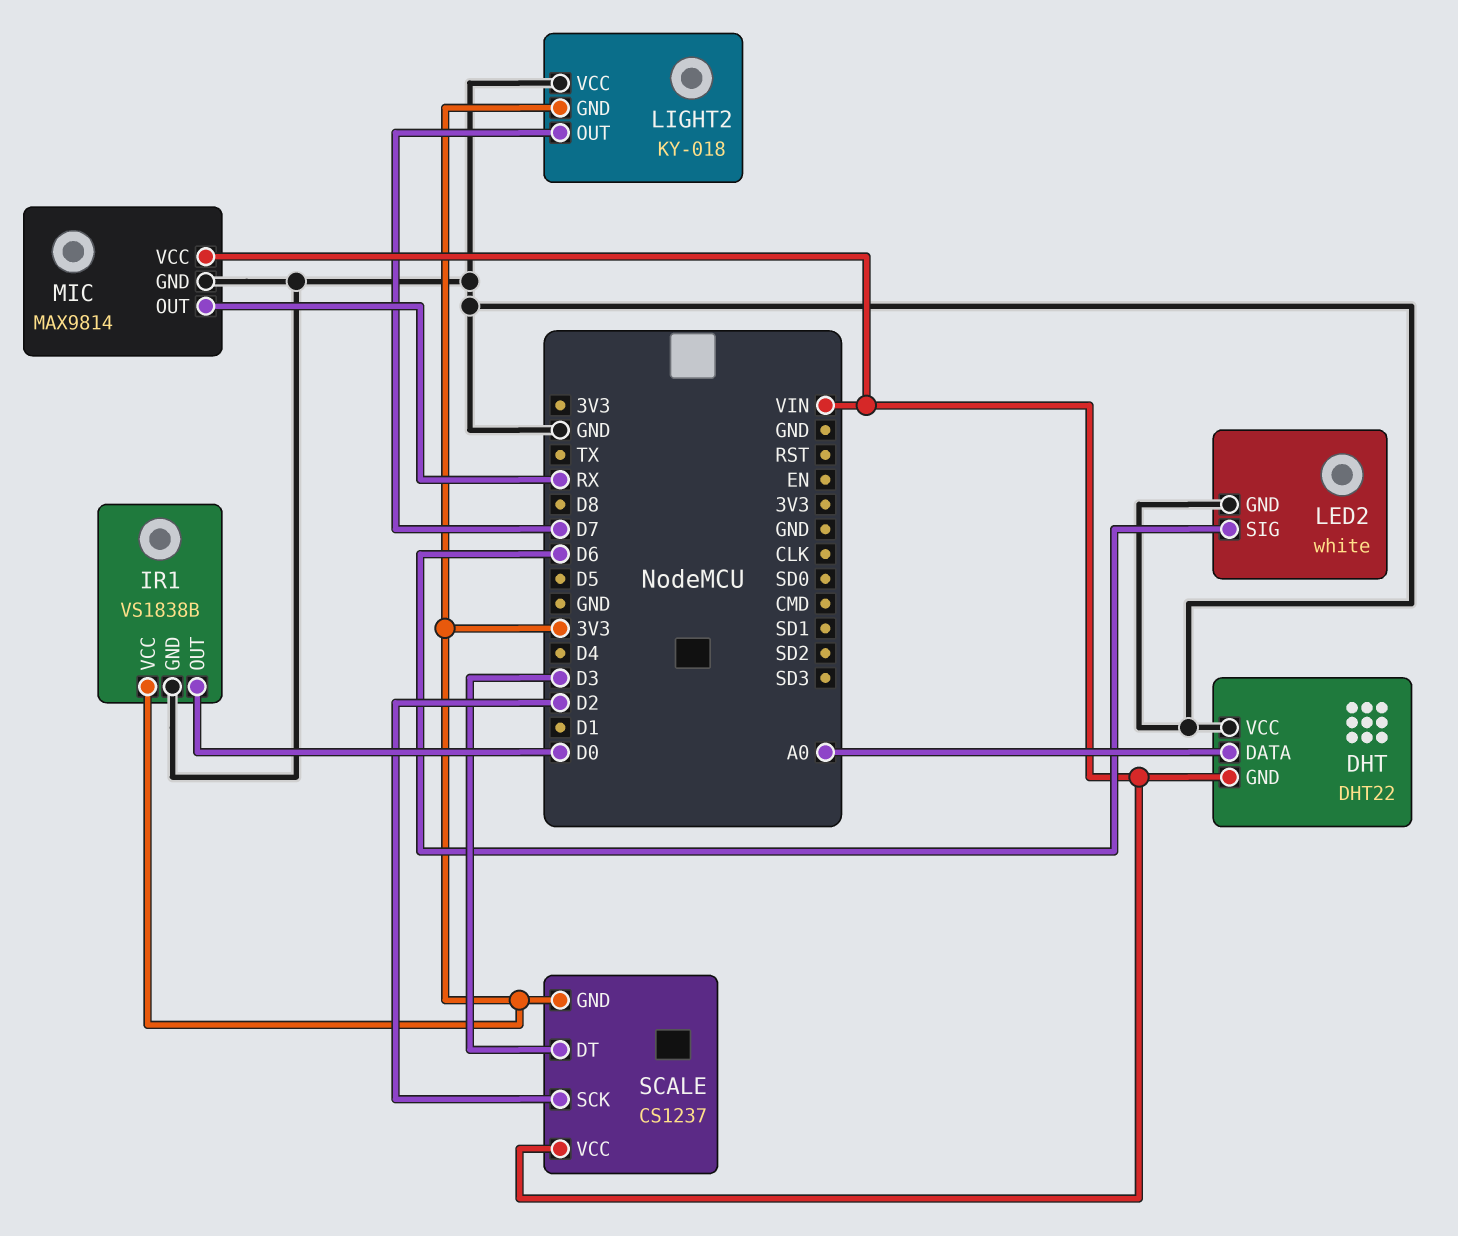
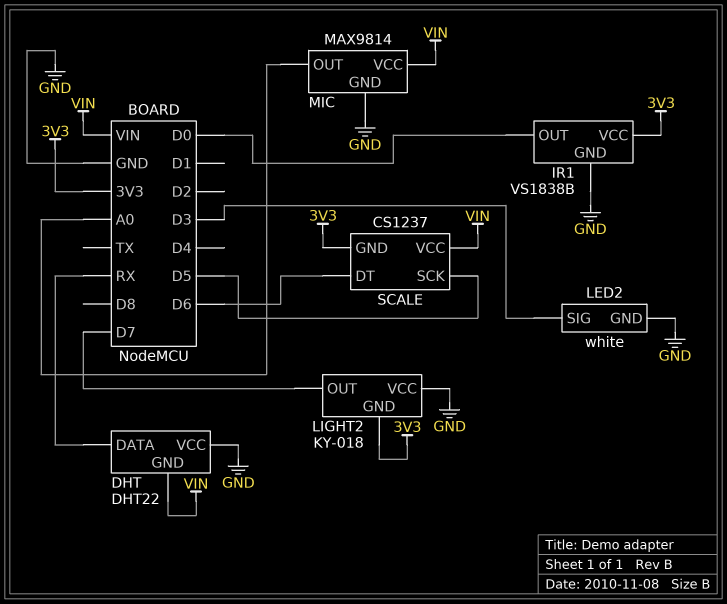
DHT pin DATA: A0 -> RX
LED2 pin SIG: D6 -> D3
MIC pin OUT: RX -> A0
SCALE pin DT: D3 -> D6
SCALE pin SCK: D2 -> D5

